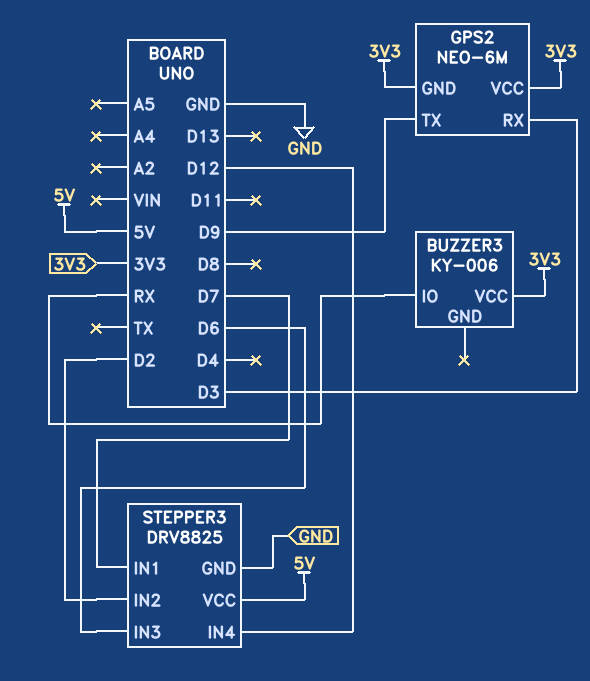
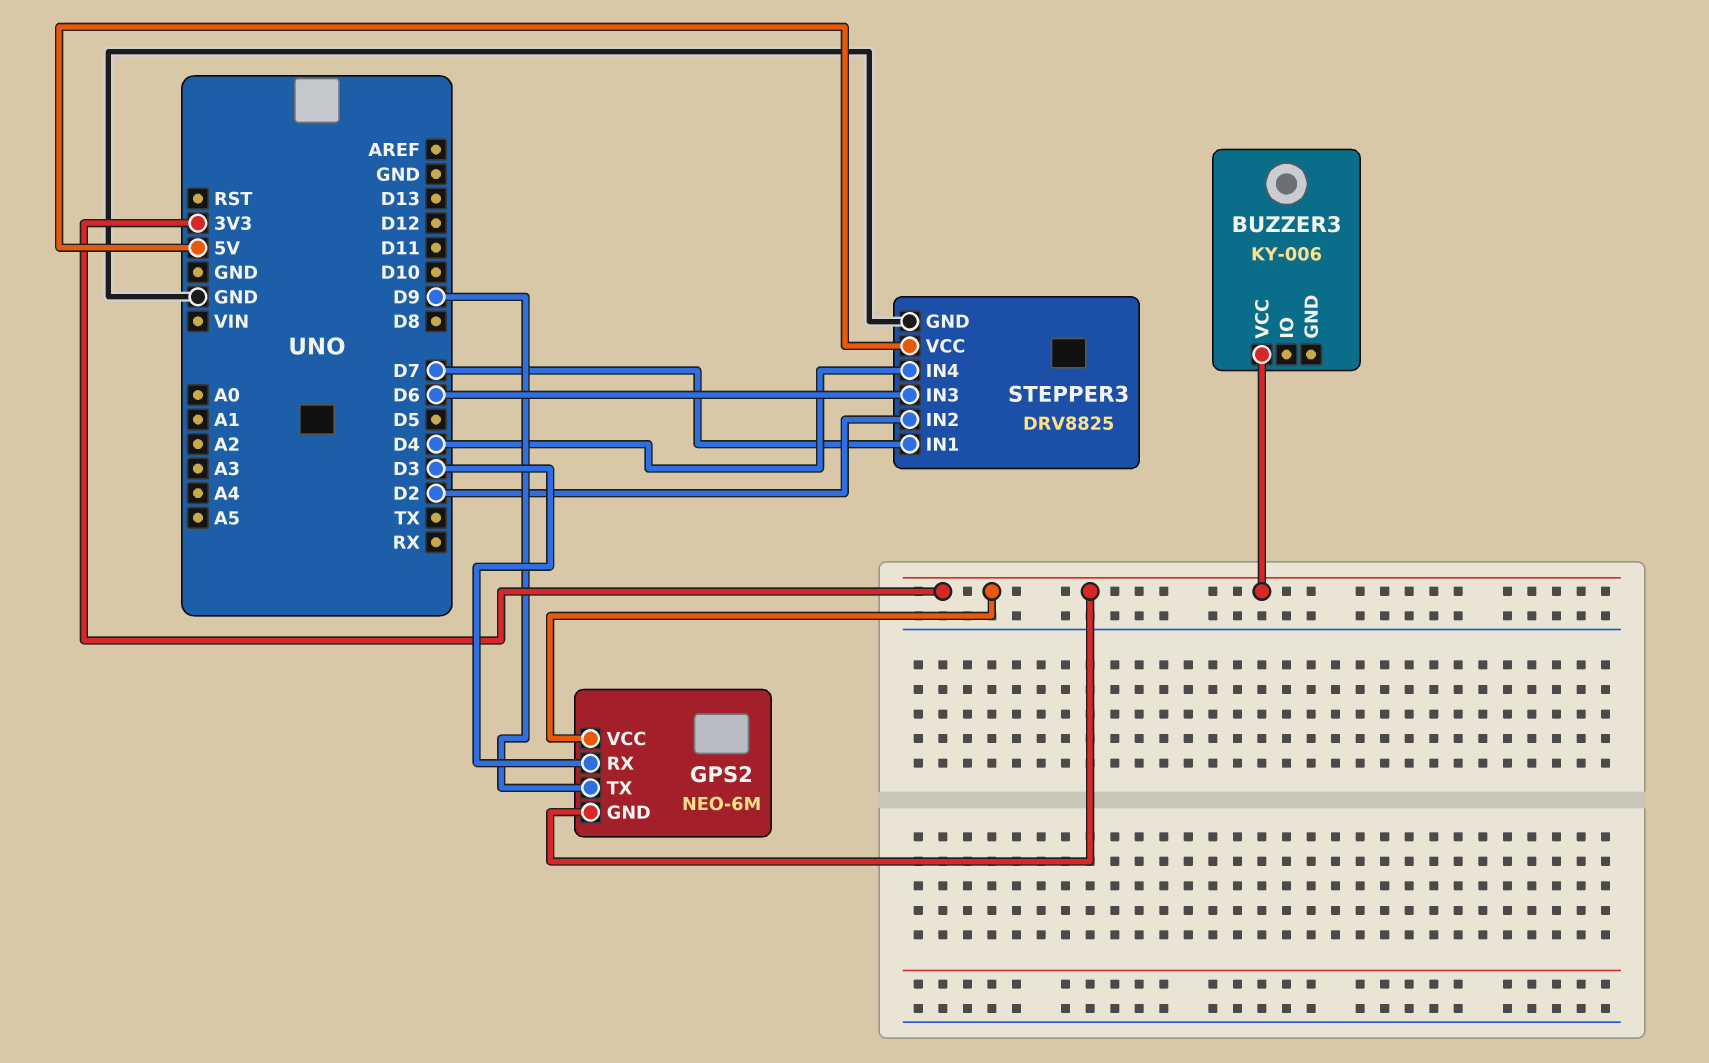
BUZZER3 pin IO: RX -> none
STEPPER3 pin IN4: D12 -> D4

